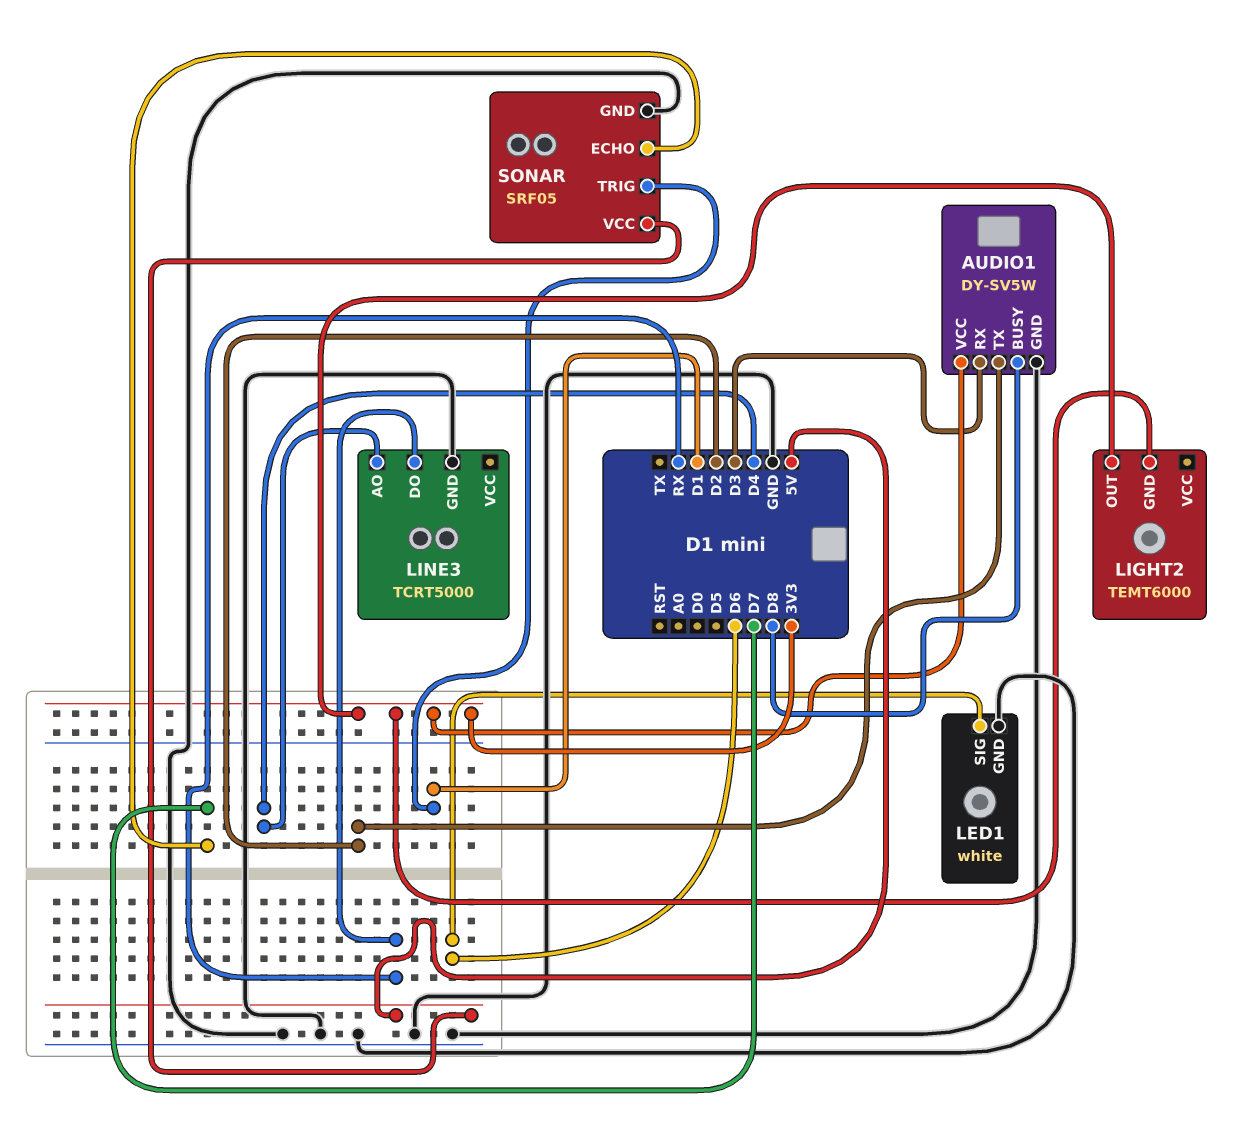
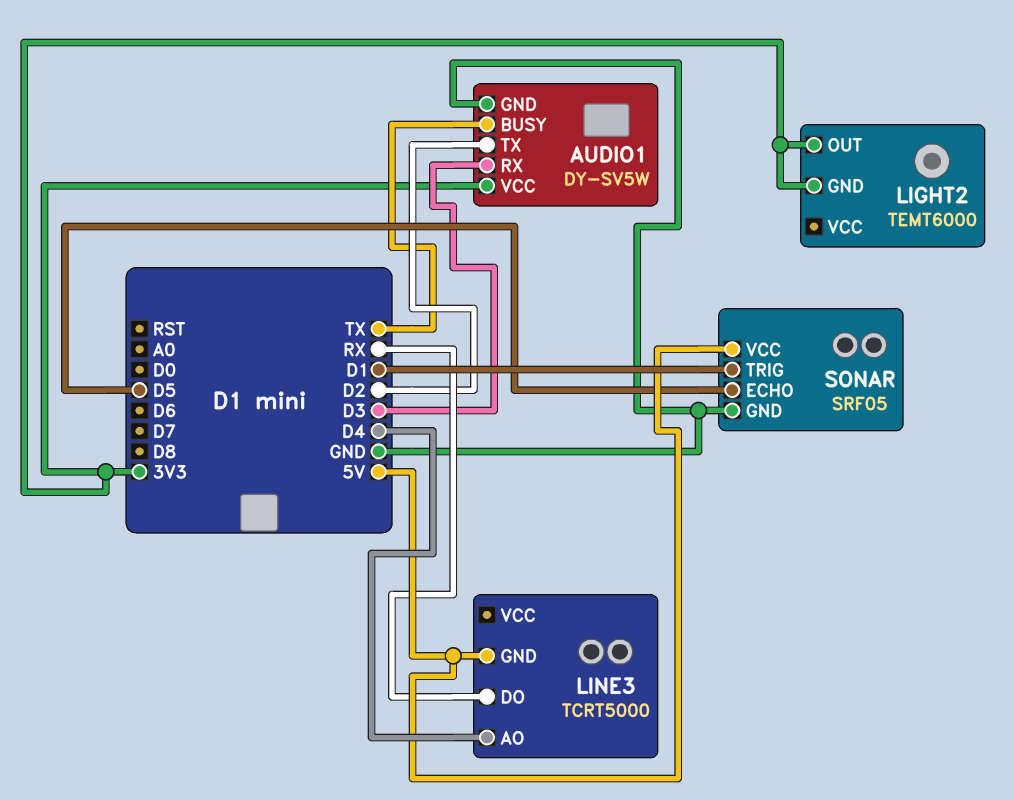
AUDIO1 pin BUSY: D8 -> TX
LED1: white -> none
LED1 pin GND: GND -> none
LED1 pin SIG: D6 -> none
LINE3 pin GND: GND -> 5V
SONAR pin ECHO: D7 -> D5

